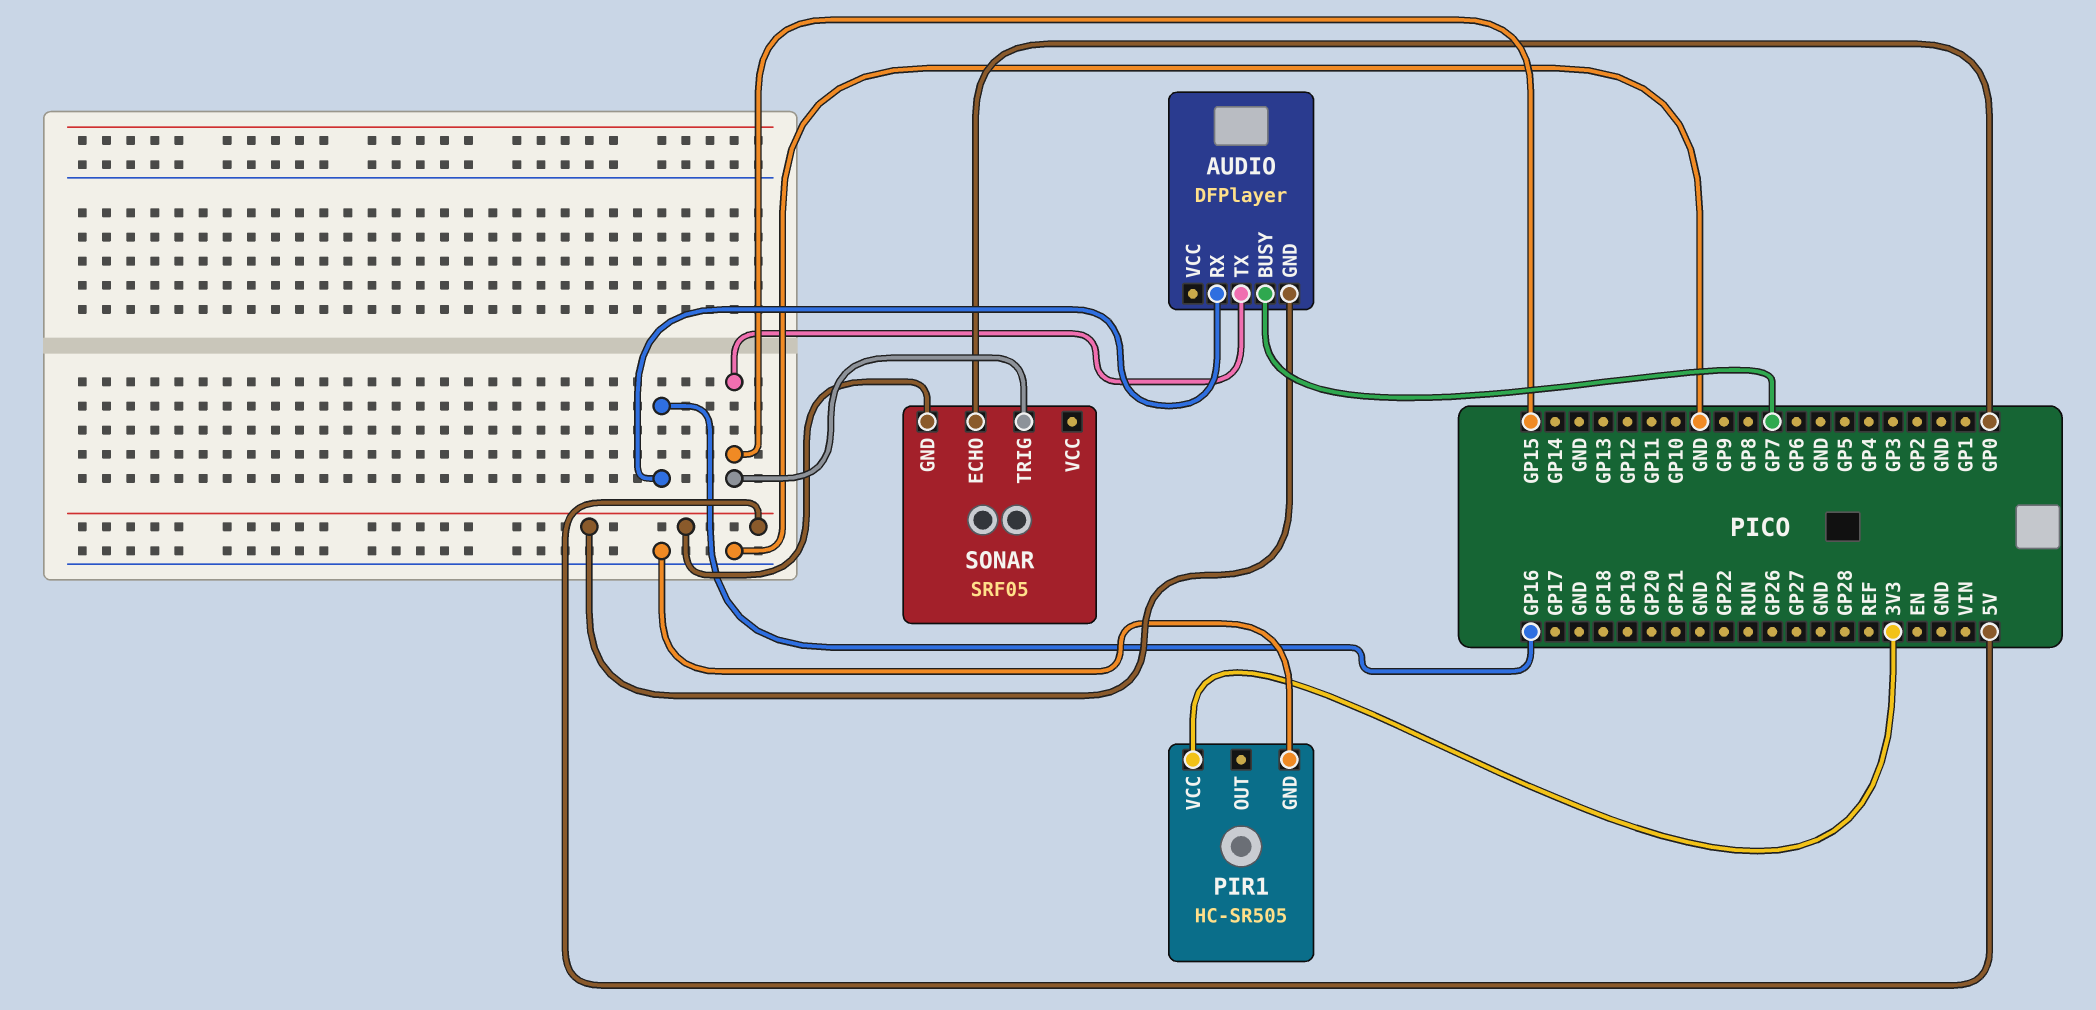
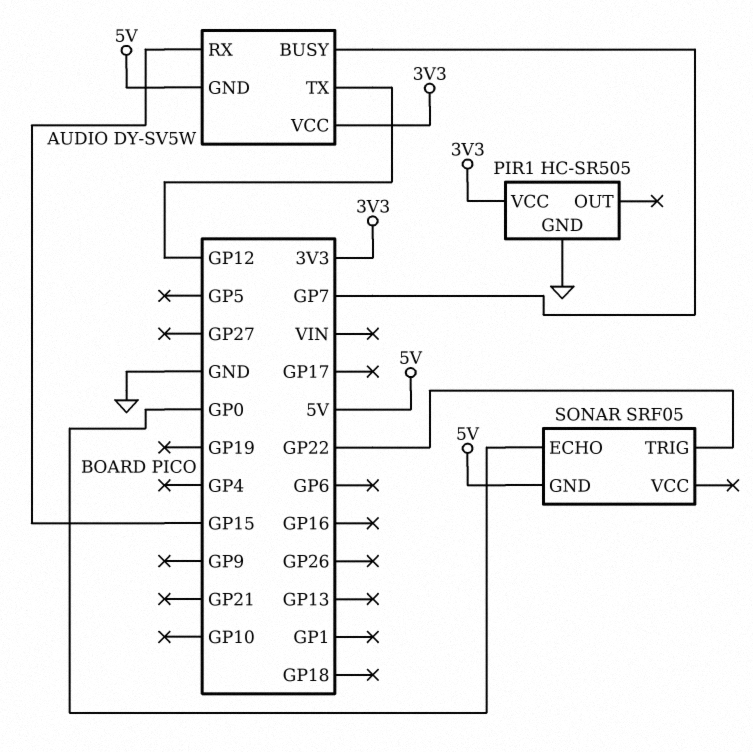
AUDIO: DFPlayer -> DY-SV5W
AUDIO pin RX: GP16 -> GP15
AUDIO pin TX: GP15 -> GP12
AUDIO pin VCC: none -> 3V3
SONAR pin TRIG: GP15 -> GP22

